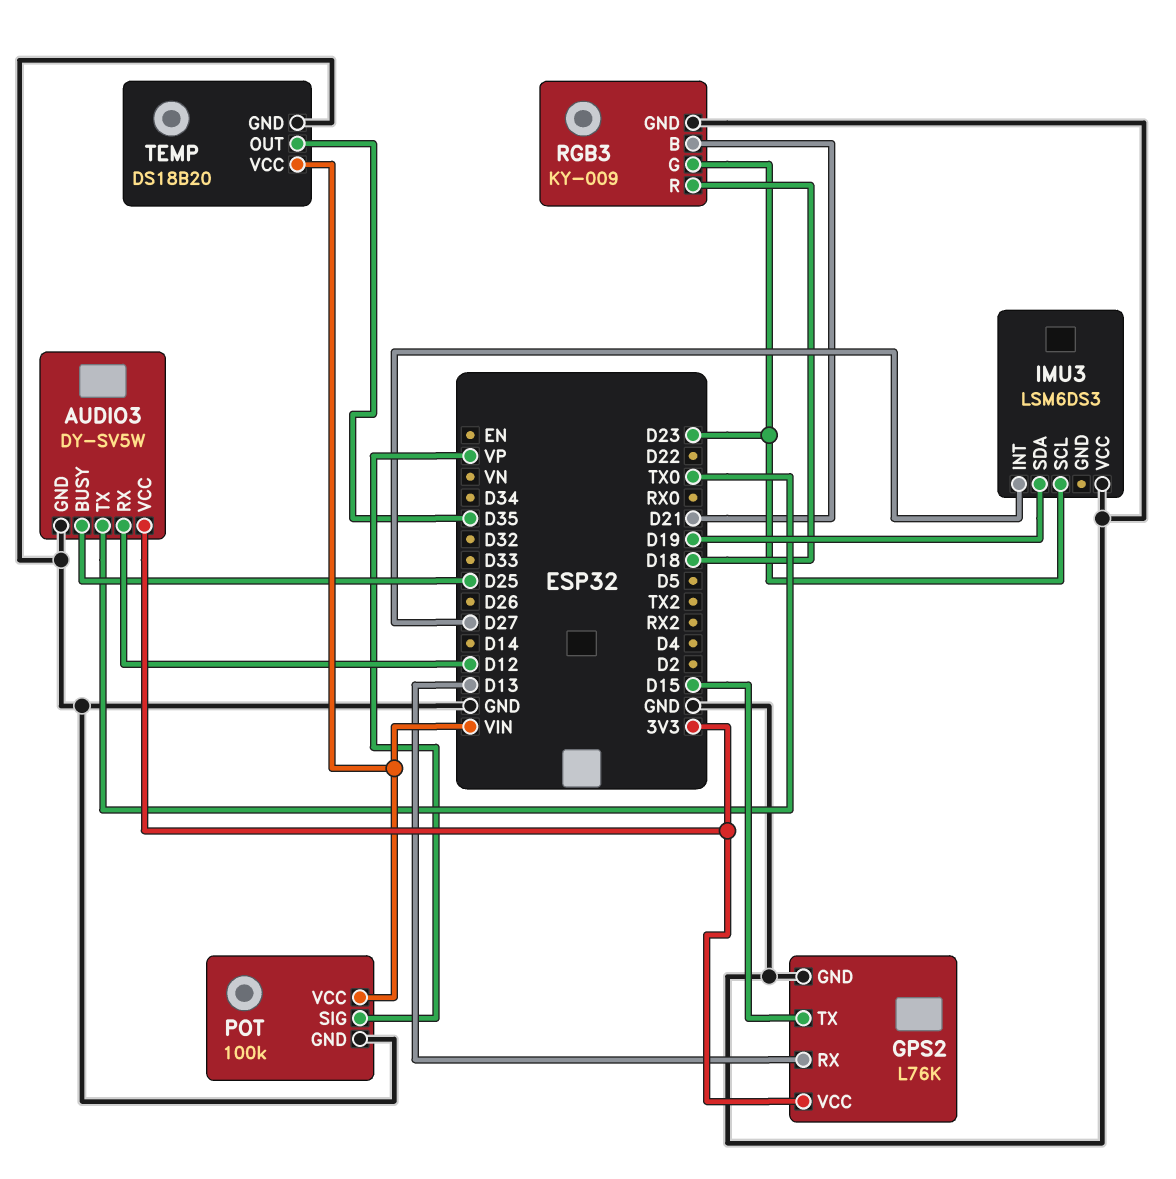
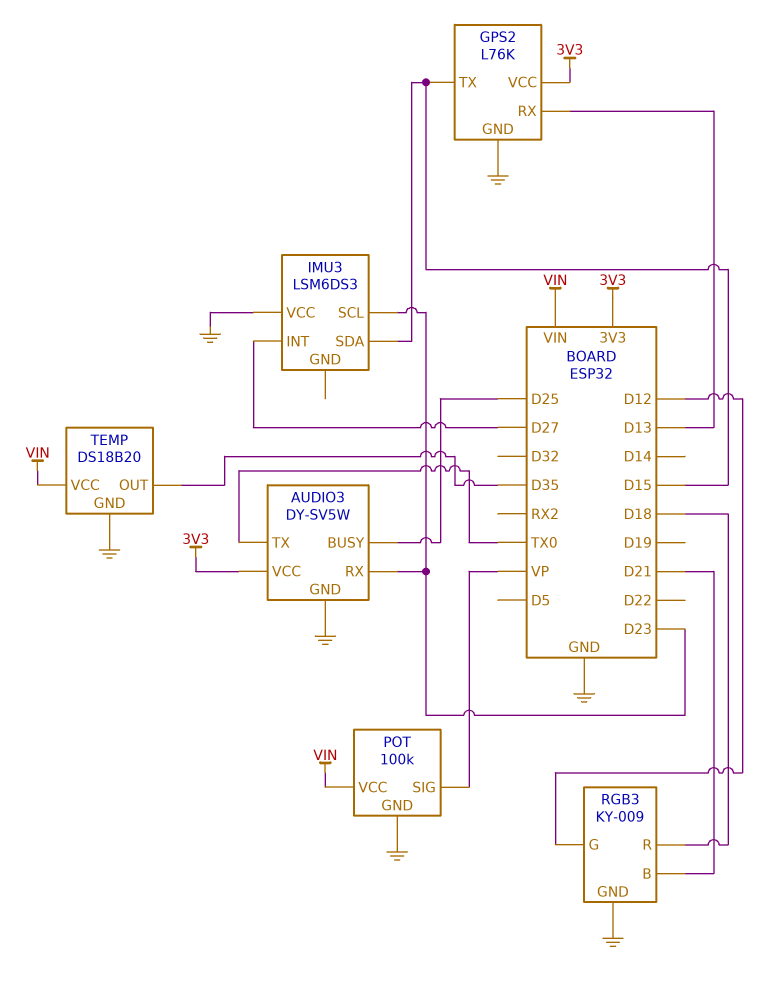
AUDIO3 pin RX: D12 -> D23
IMU3 pin SDA: D19 -> D15
RGB3 pin G: D23 -> D12

